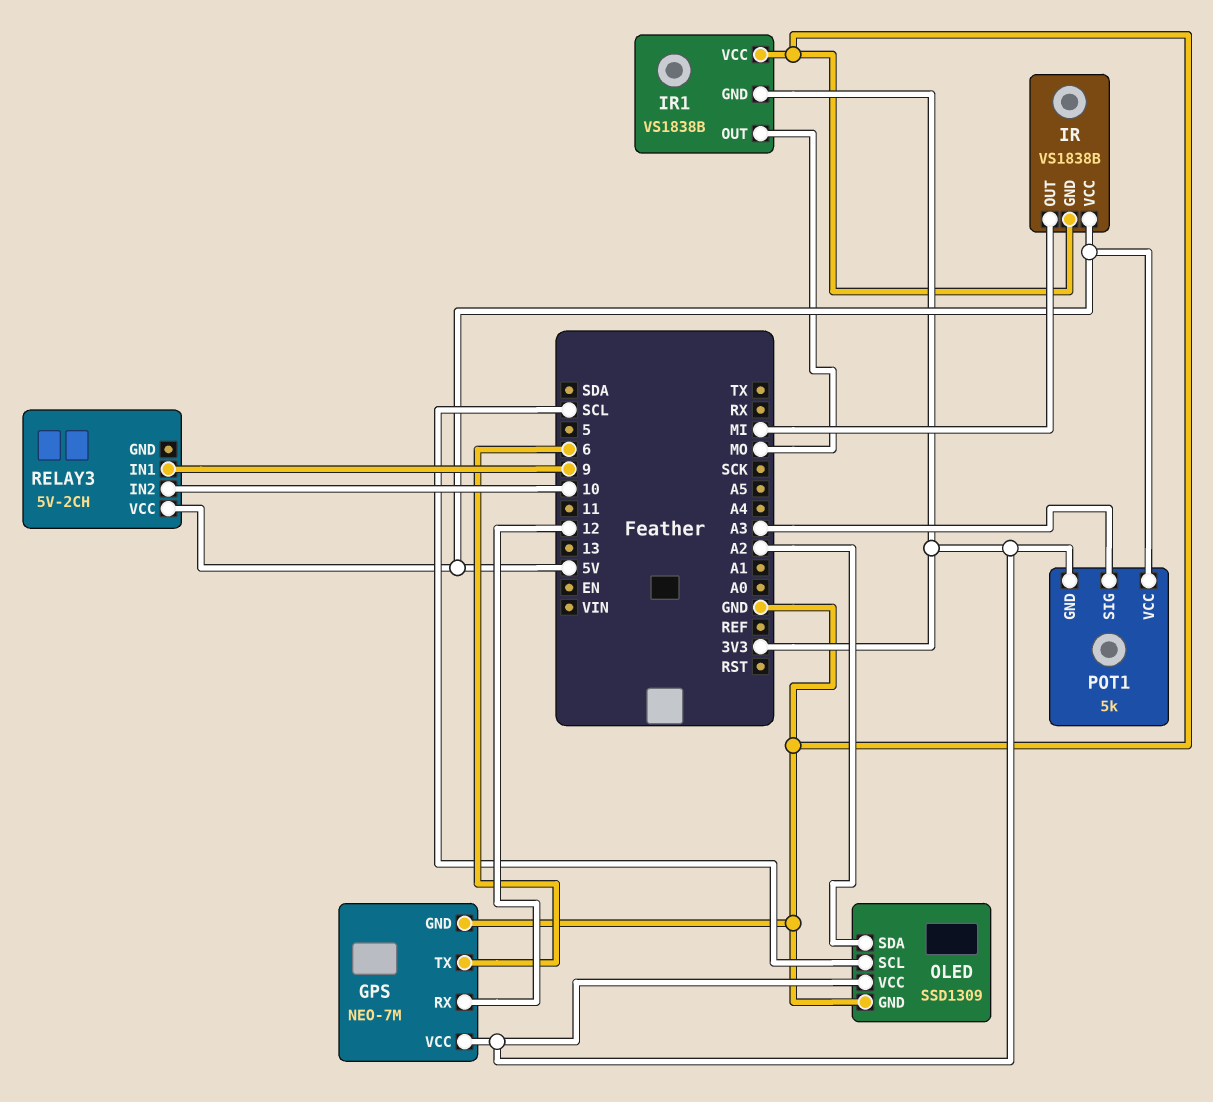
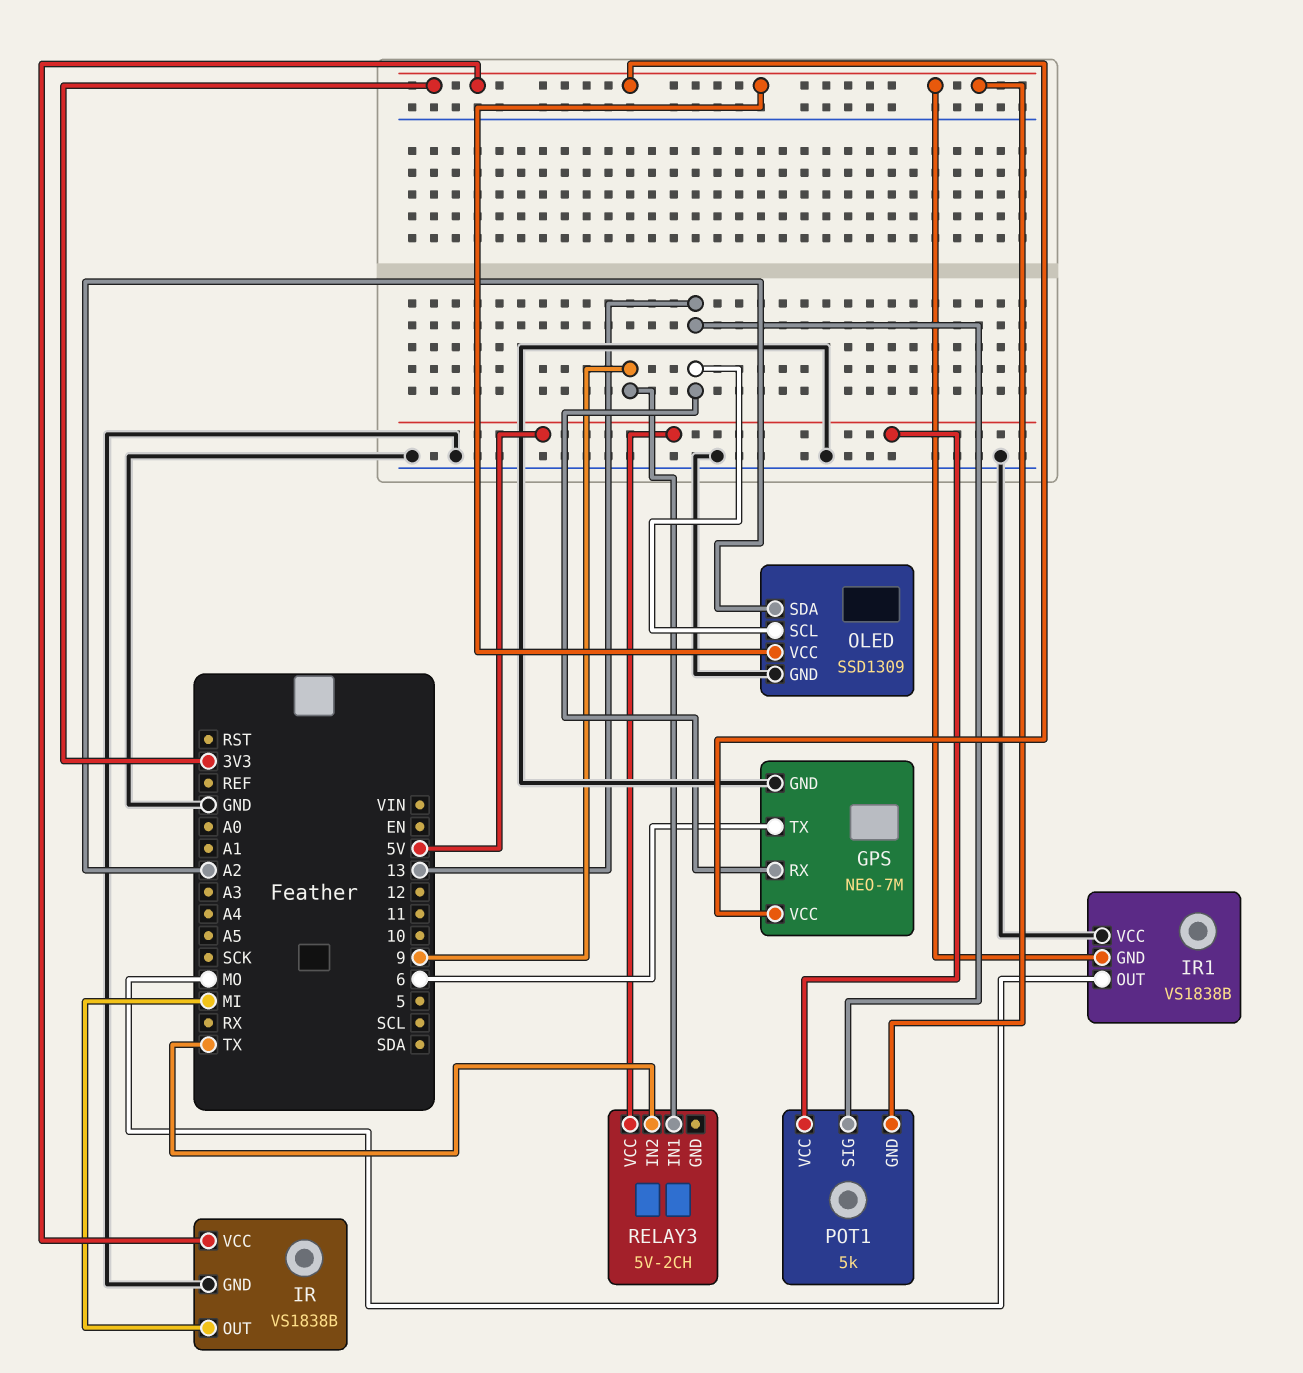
GPS pin RX: 12 -> 13
IR pin VCC: 5V -> 3V3
OLED pin SCL: SCL -> 13
POT1 pin SIG: A3 -> 13
RELAY3 pin IN2: 10 -> TX

